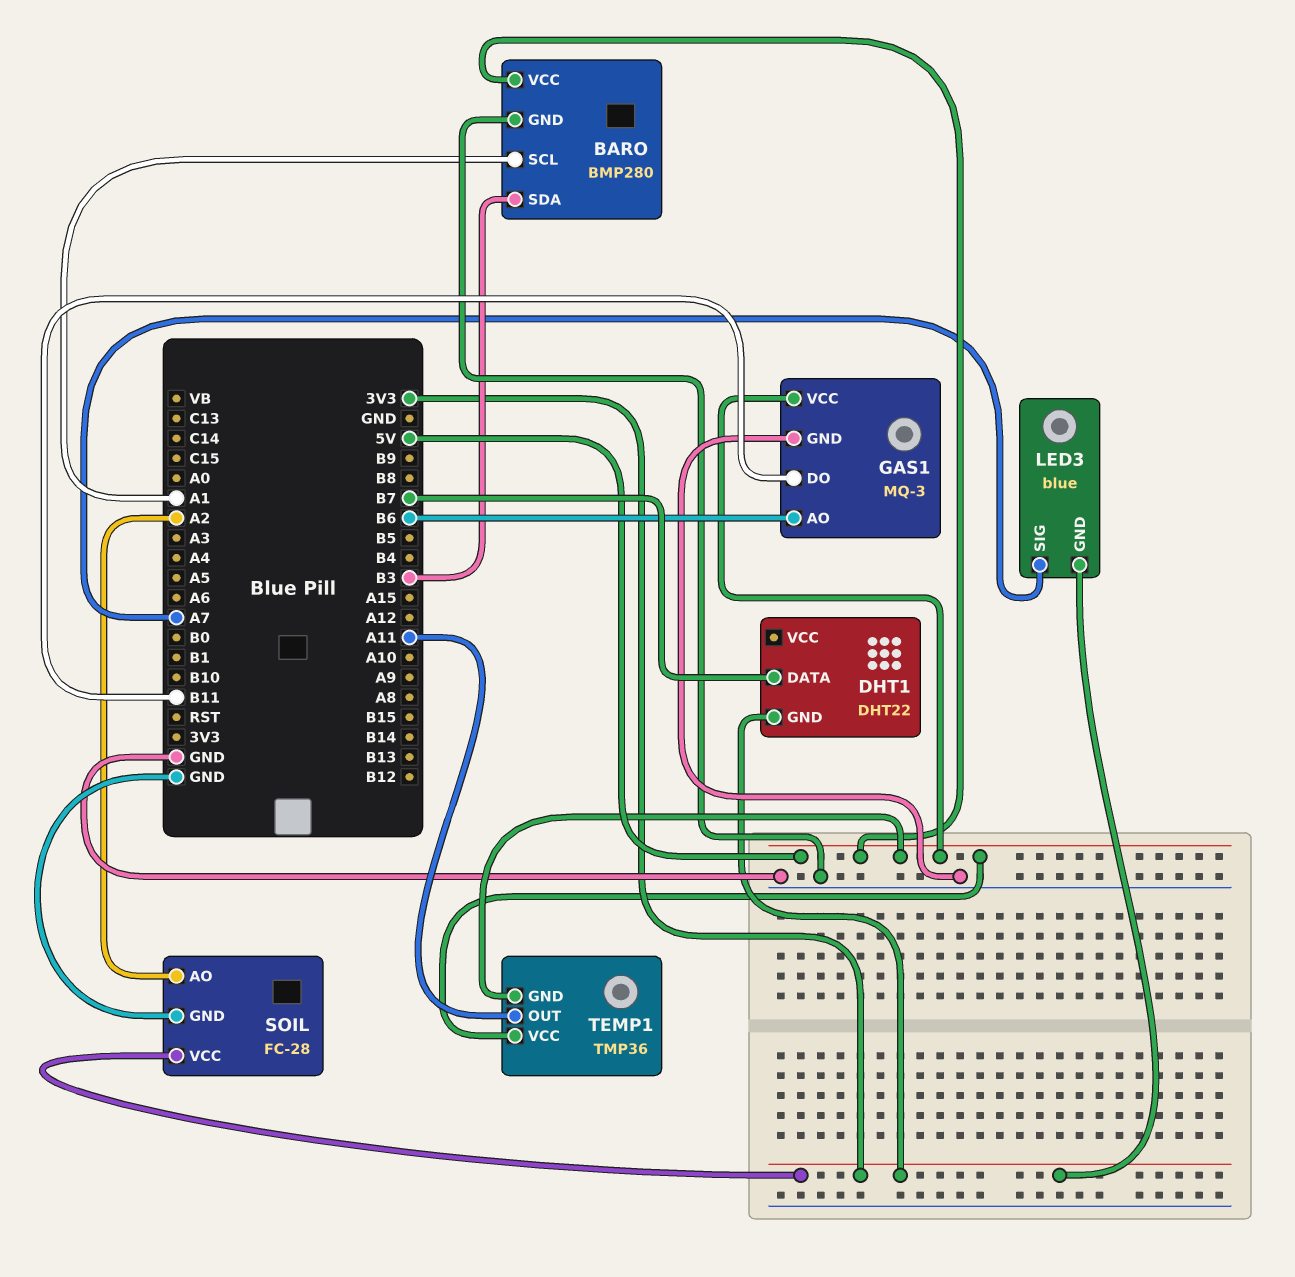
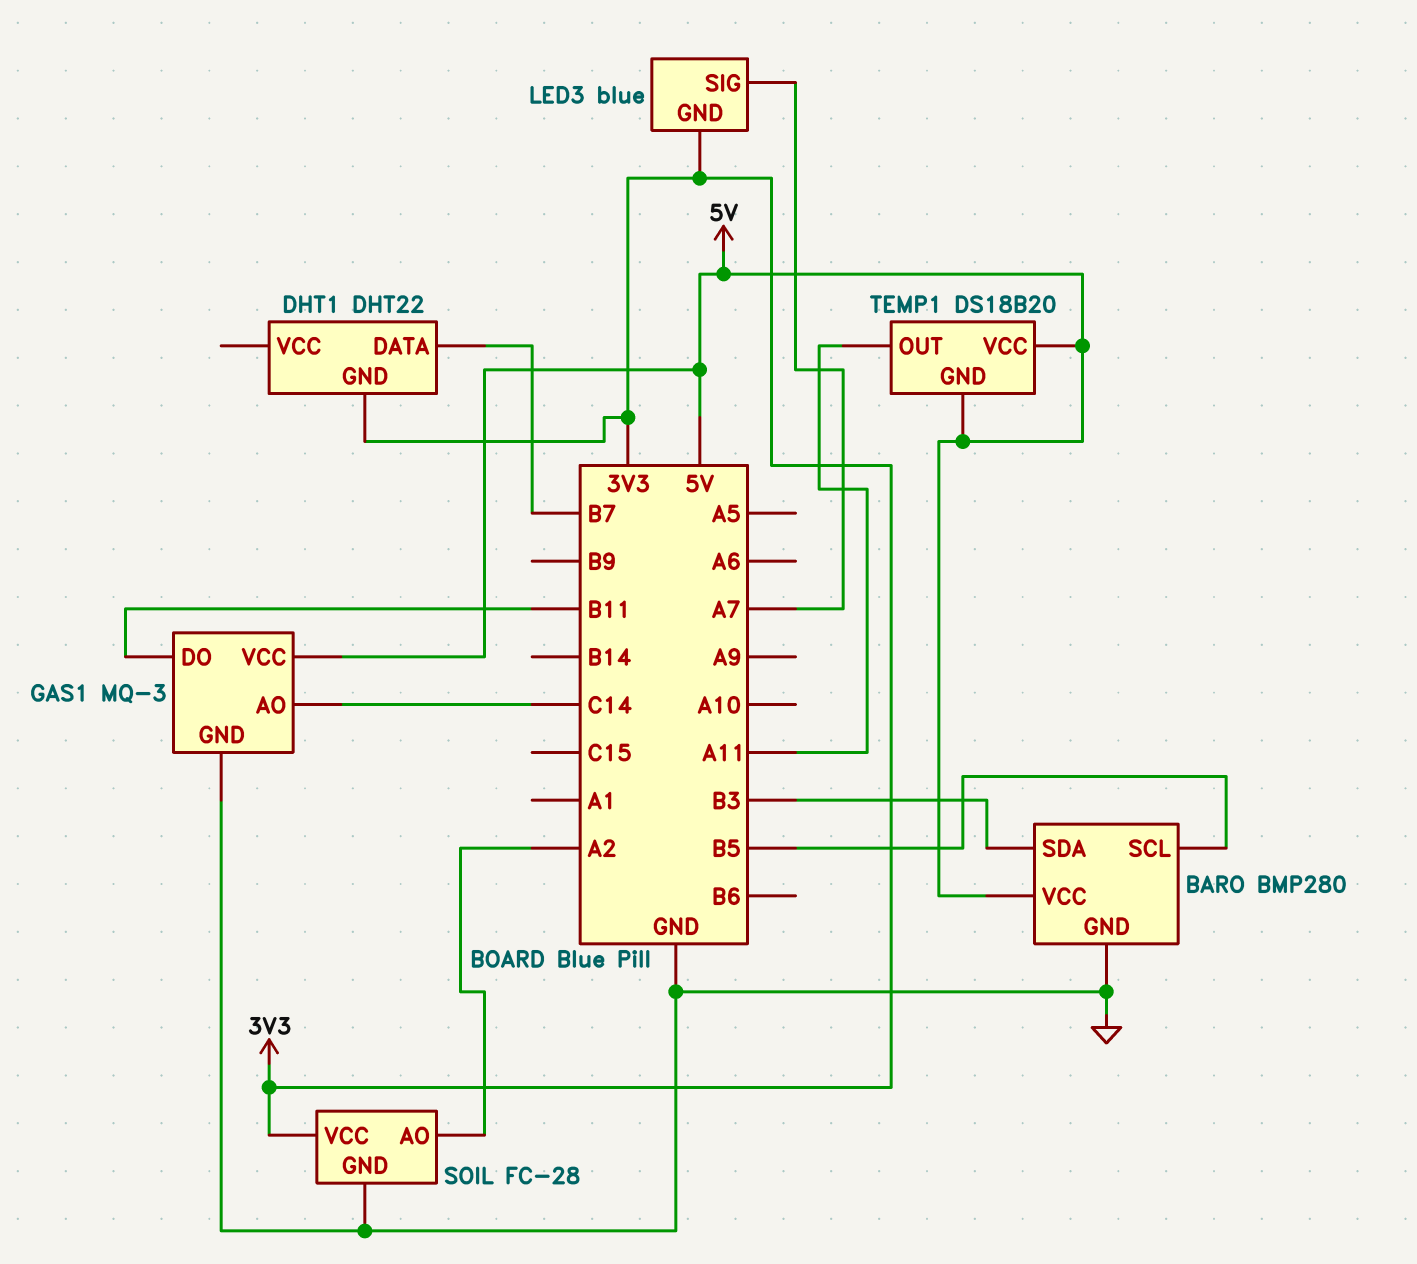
BARO pin SCL: A1 -> B5
GAS1 pin AO: B6 -> C14
TEMP1: TMP36 -> DS18B20

